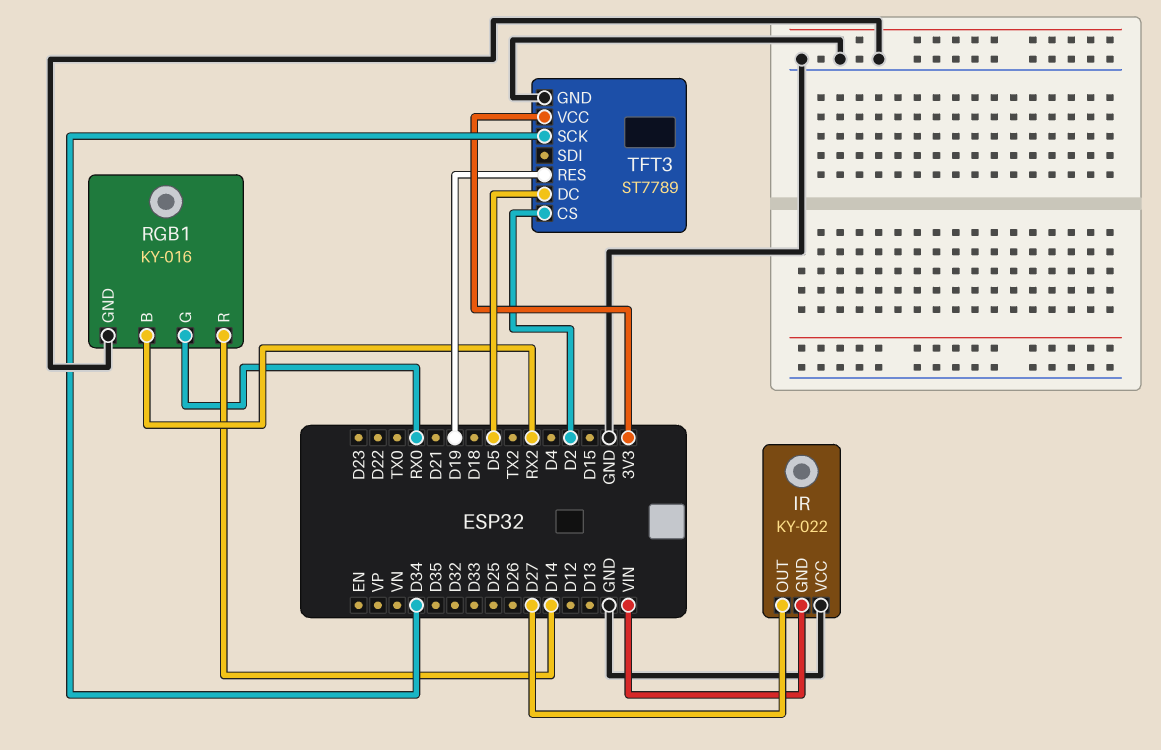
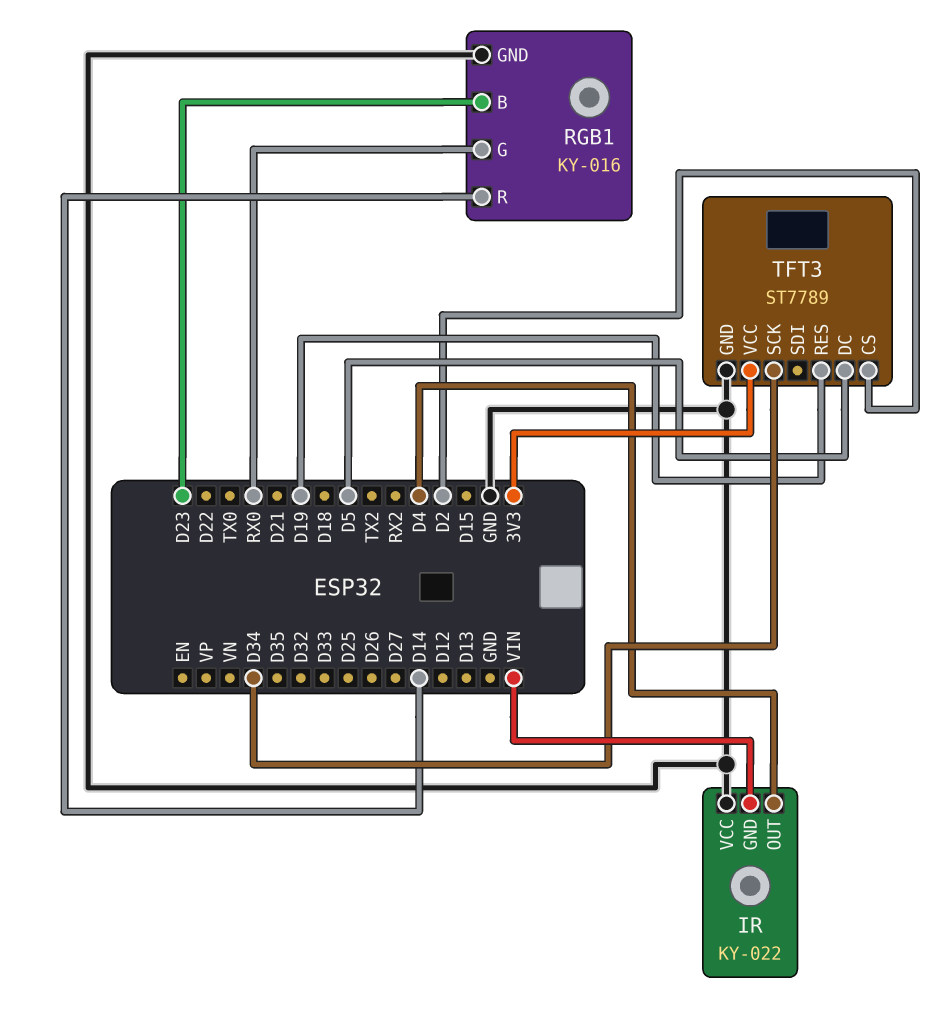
IR pin OUT: D27 -> D4
RGB1 pin B: RX2 -> D23

